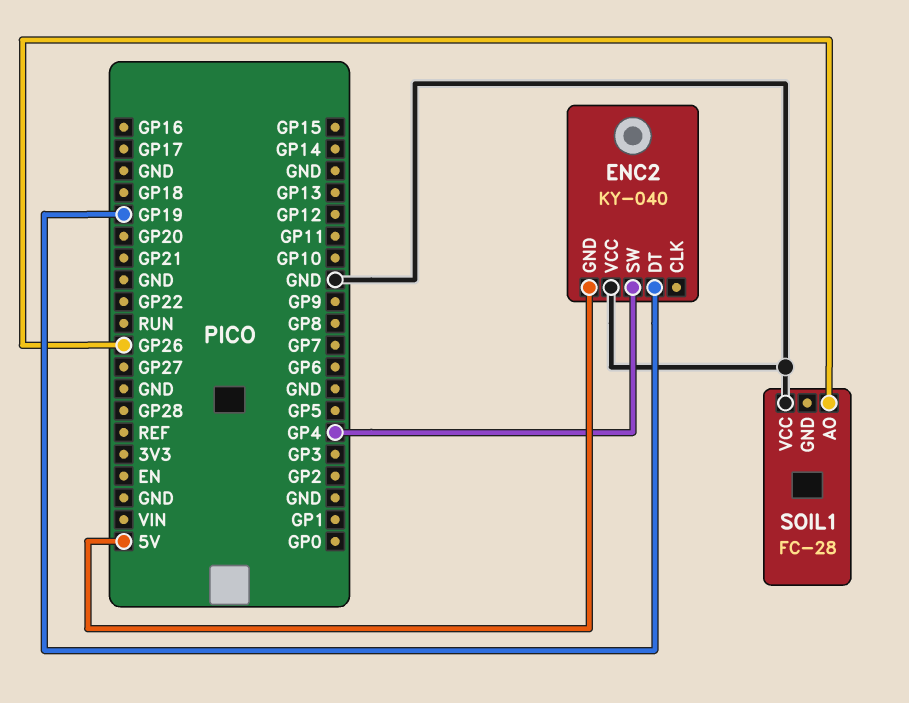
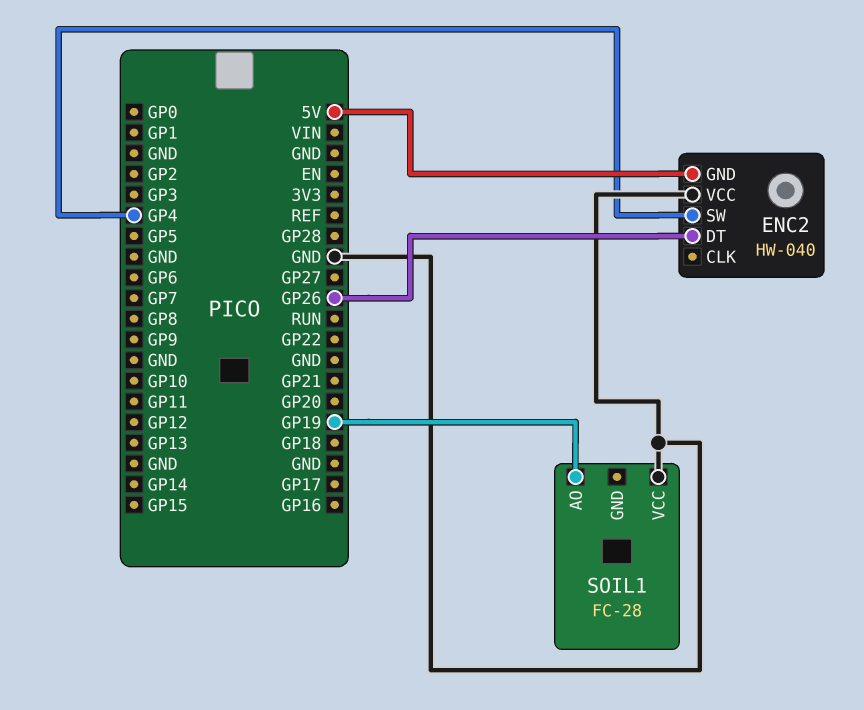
ENC2: KY-040 -> HW-040
ENC2 pin DT: GP19 -> GP26
SOIL1 pin AO: GP26 -> GP19

